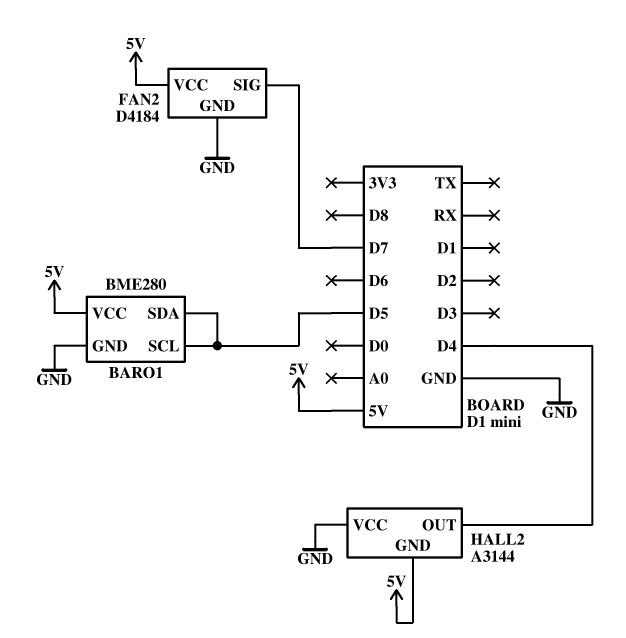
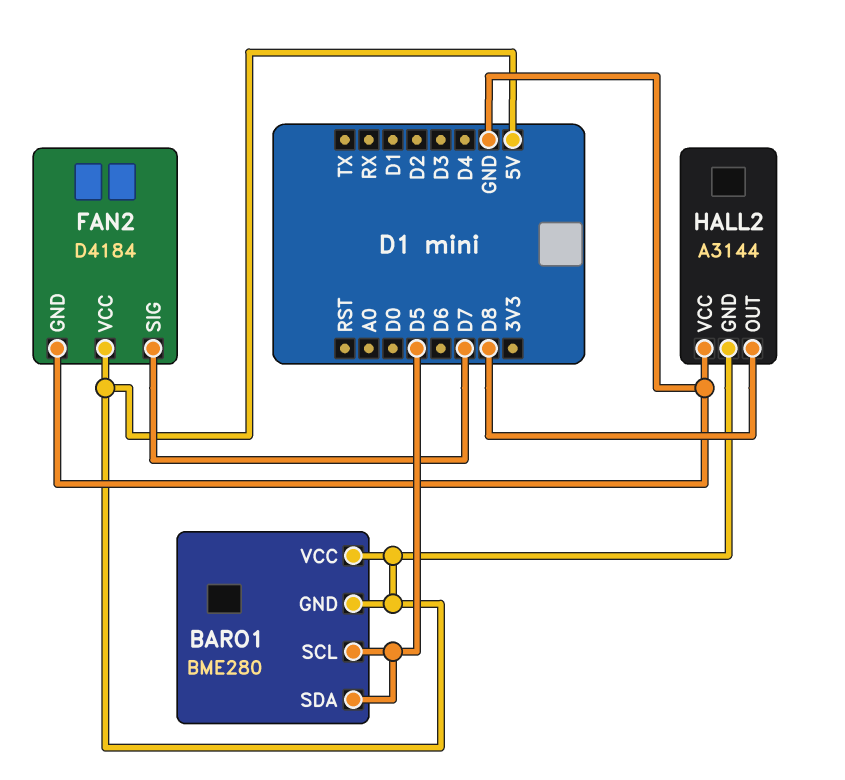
BARO1 pin GND: GND -> 5V
HALL2 pin OUT: D4 -> D8

